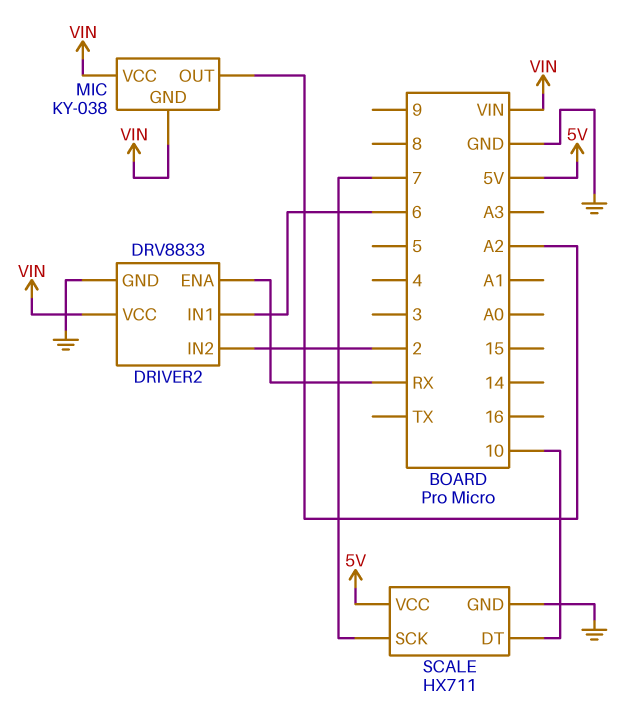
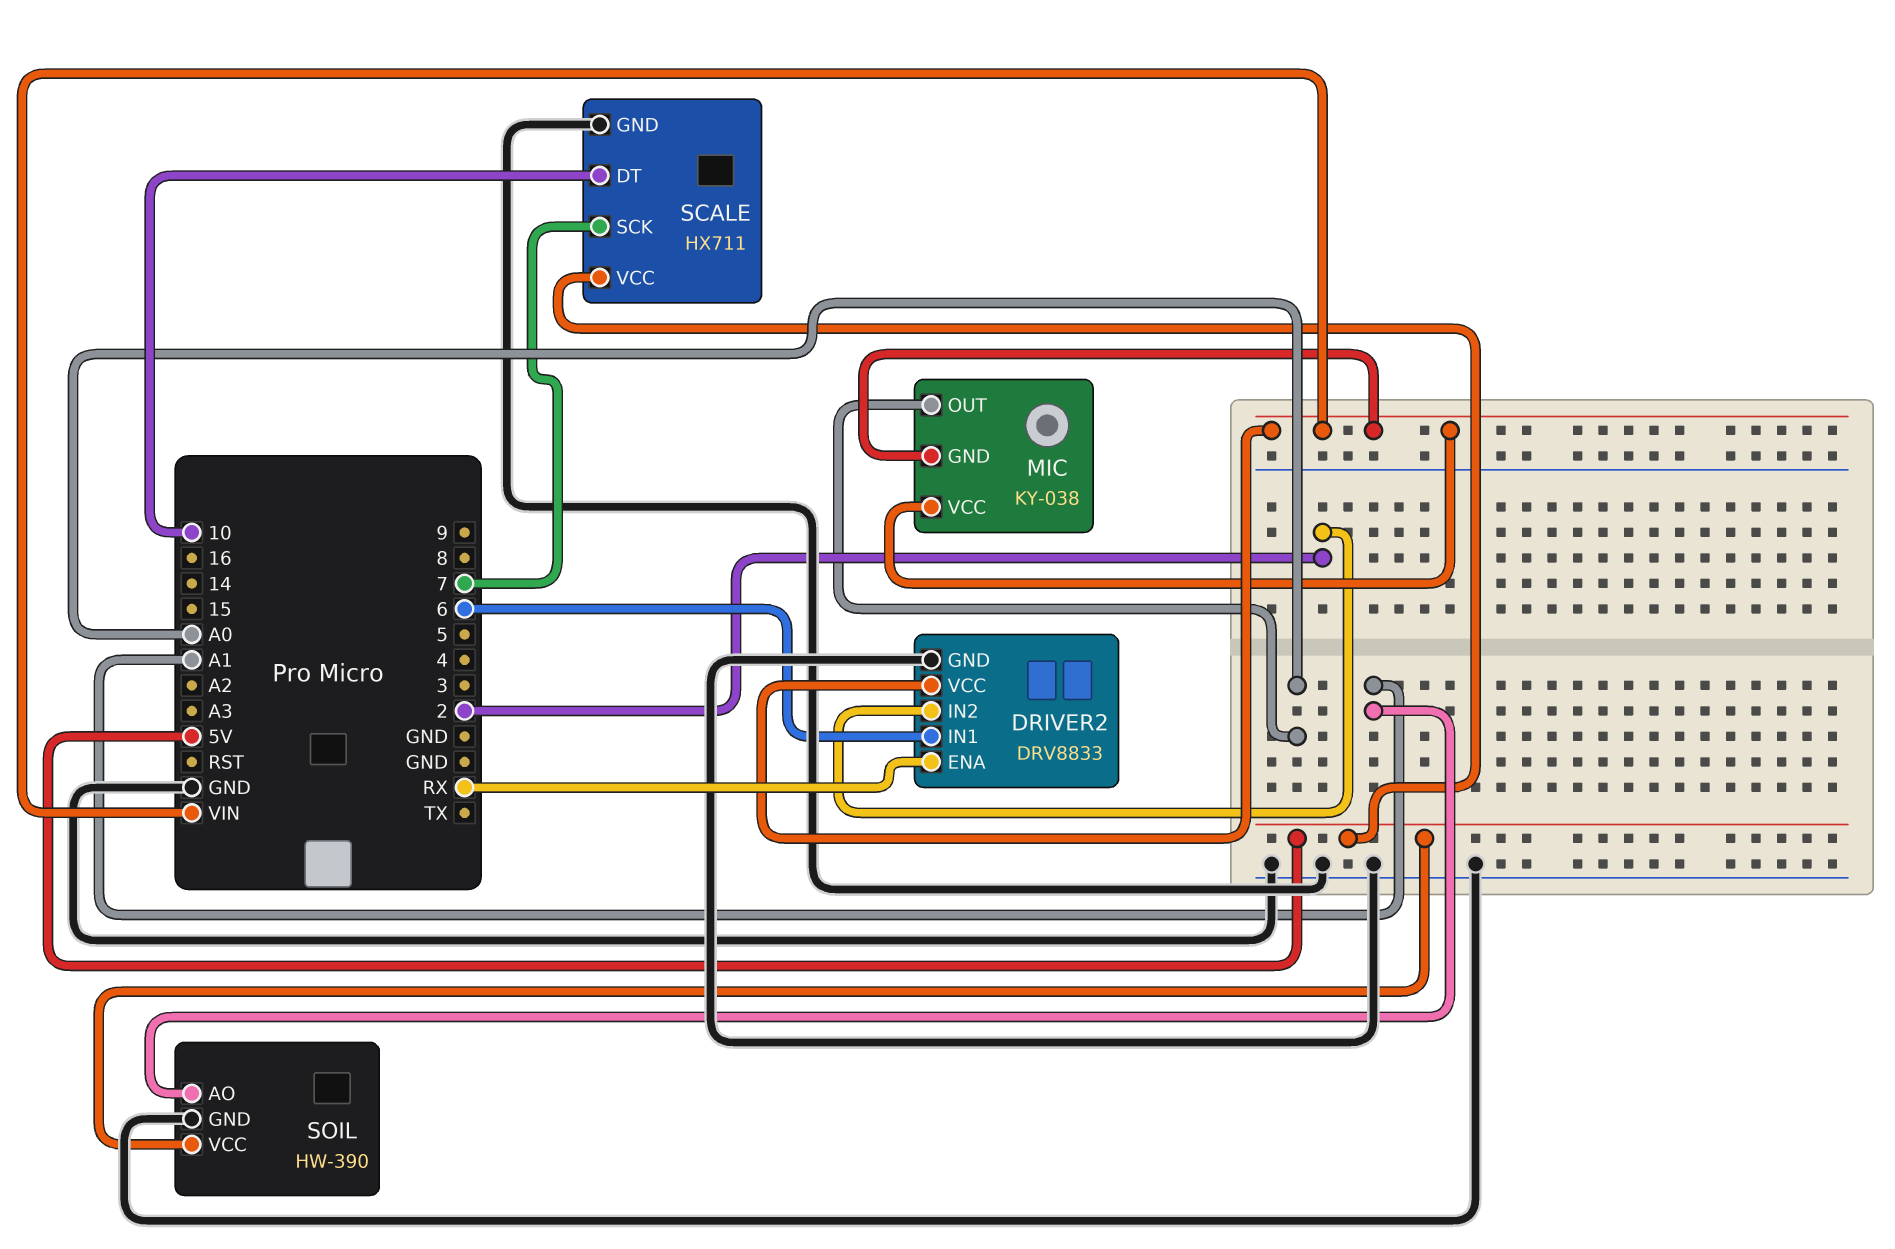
MIC pin OUT: A2 -> A0
SOIL: none -> HW-390
SOIL pin AO: none -> A1
SOIL pin GND: none -> GND
SOIL pin VCC: none -> 5V

